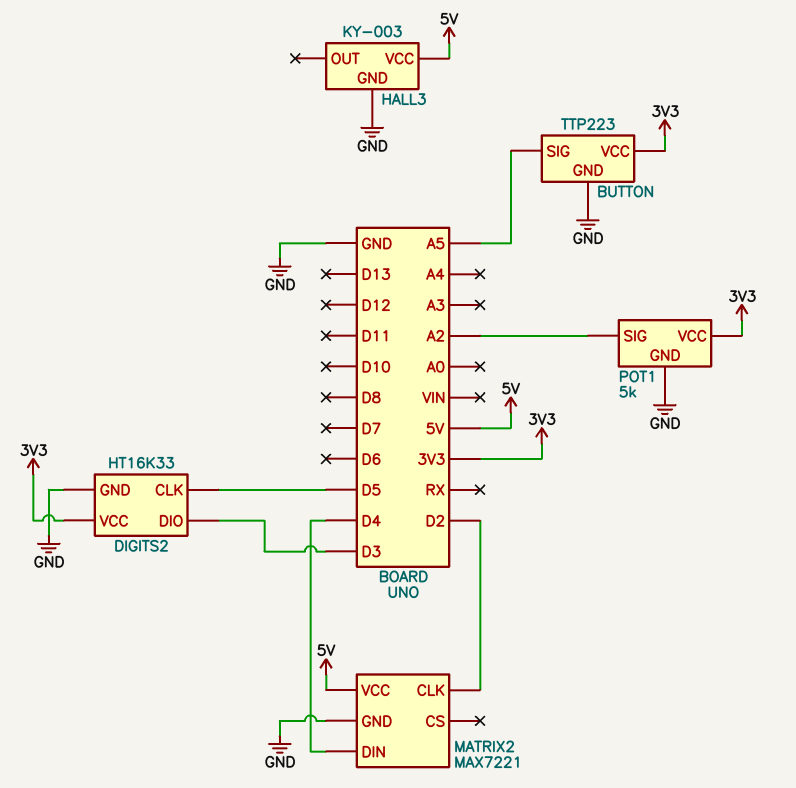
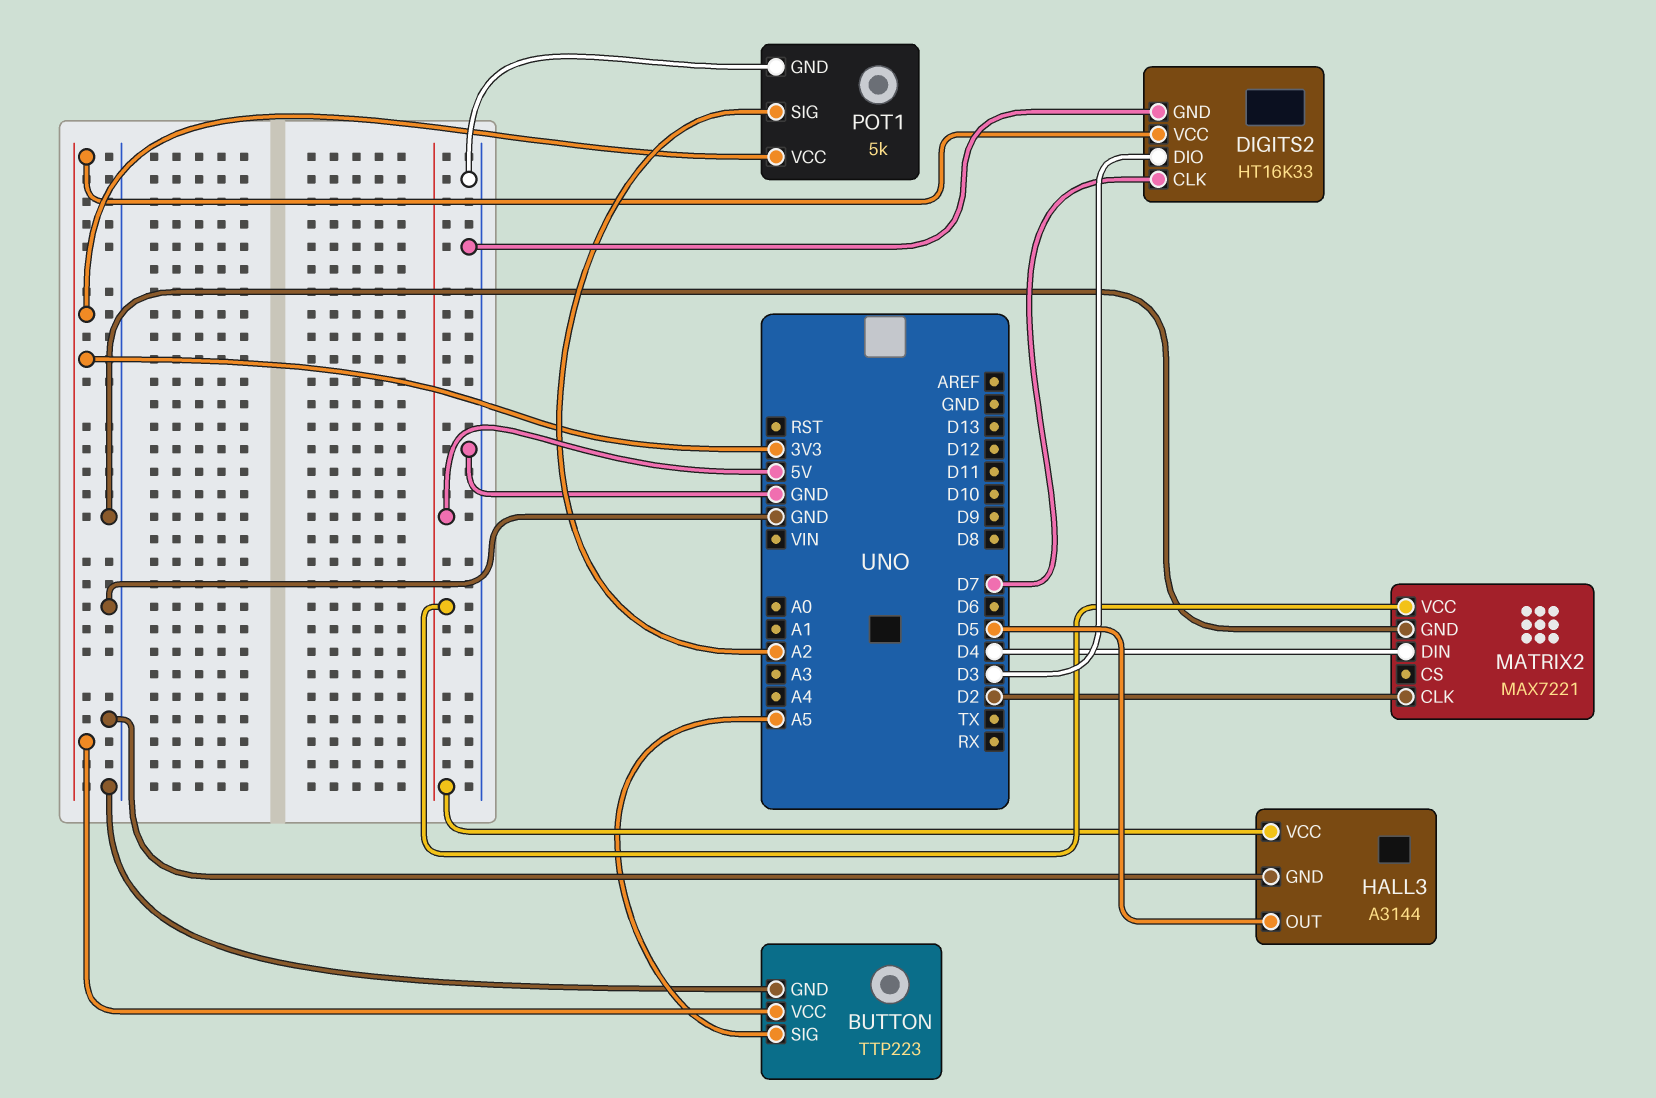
DIGITS2 pin CLK: D5 -> D7
HALL3: KY-003 -> A3144
HALL3 pin OUT: none -> D5

